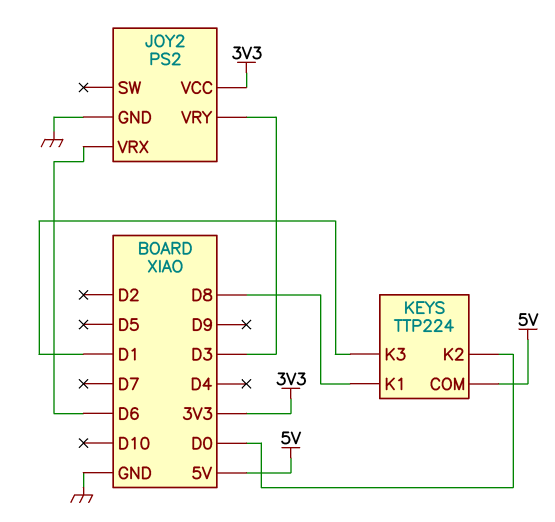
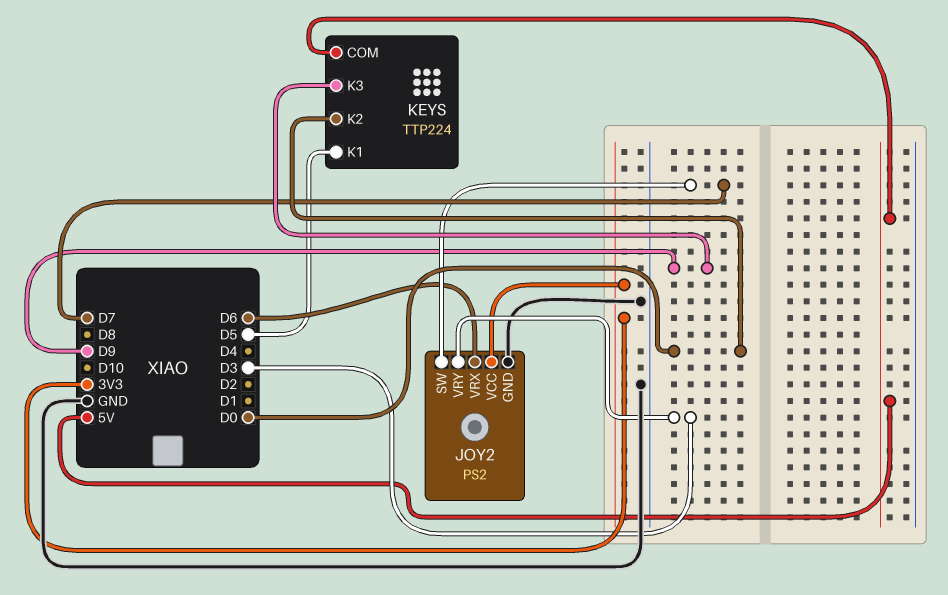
JOY2 pin SW: none -> D7
KEYS pin K1: D8 -> D5
KEYS pin K3: D1 -> D9

